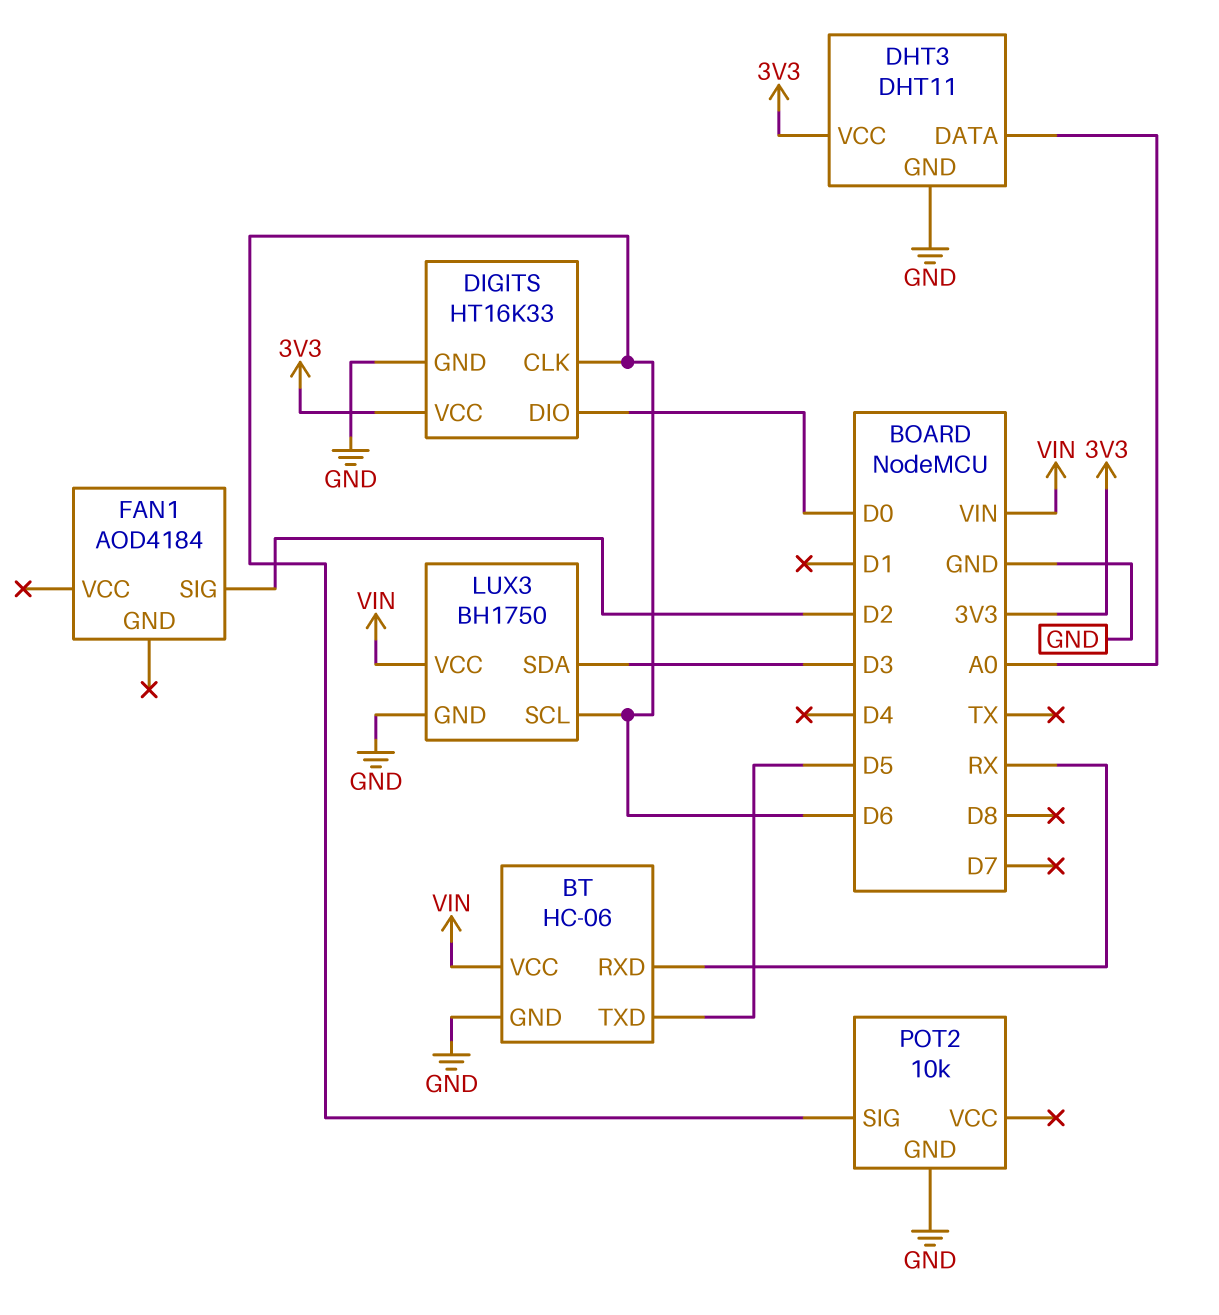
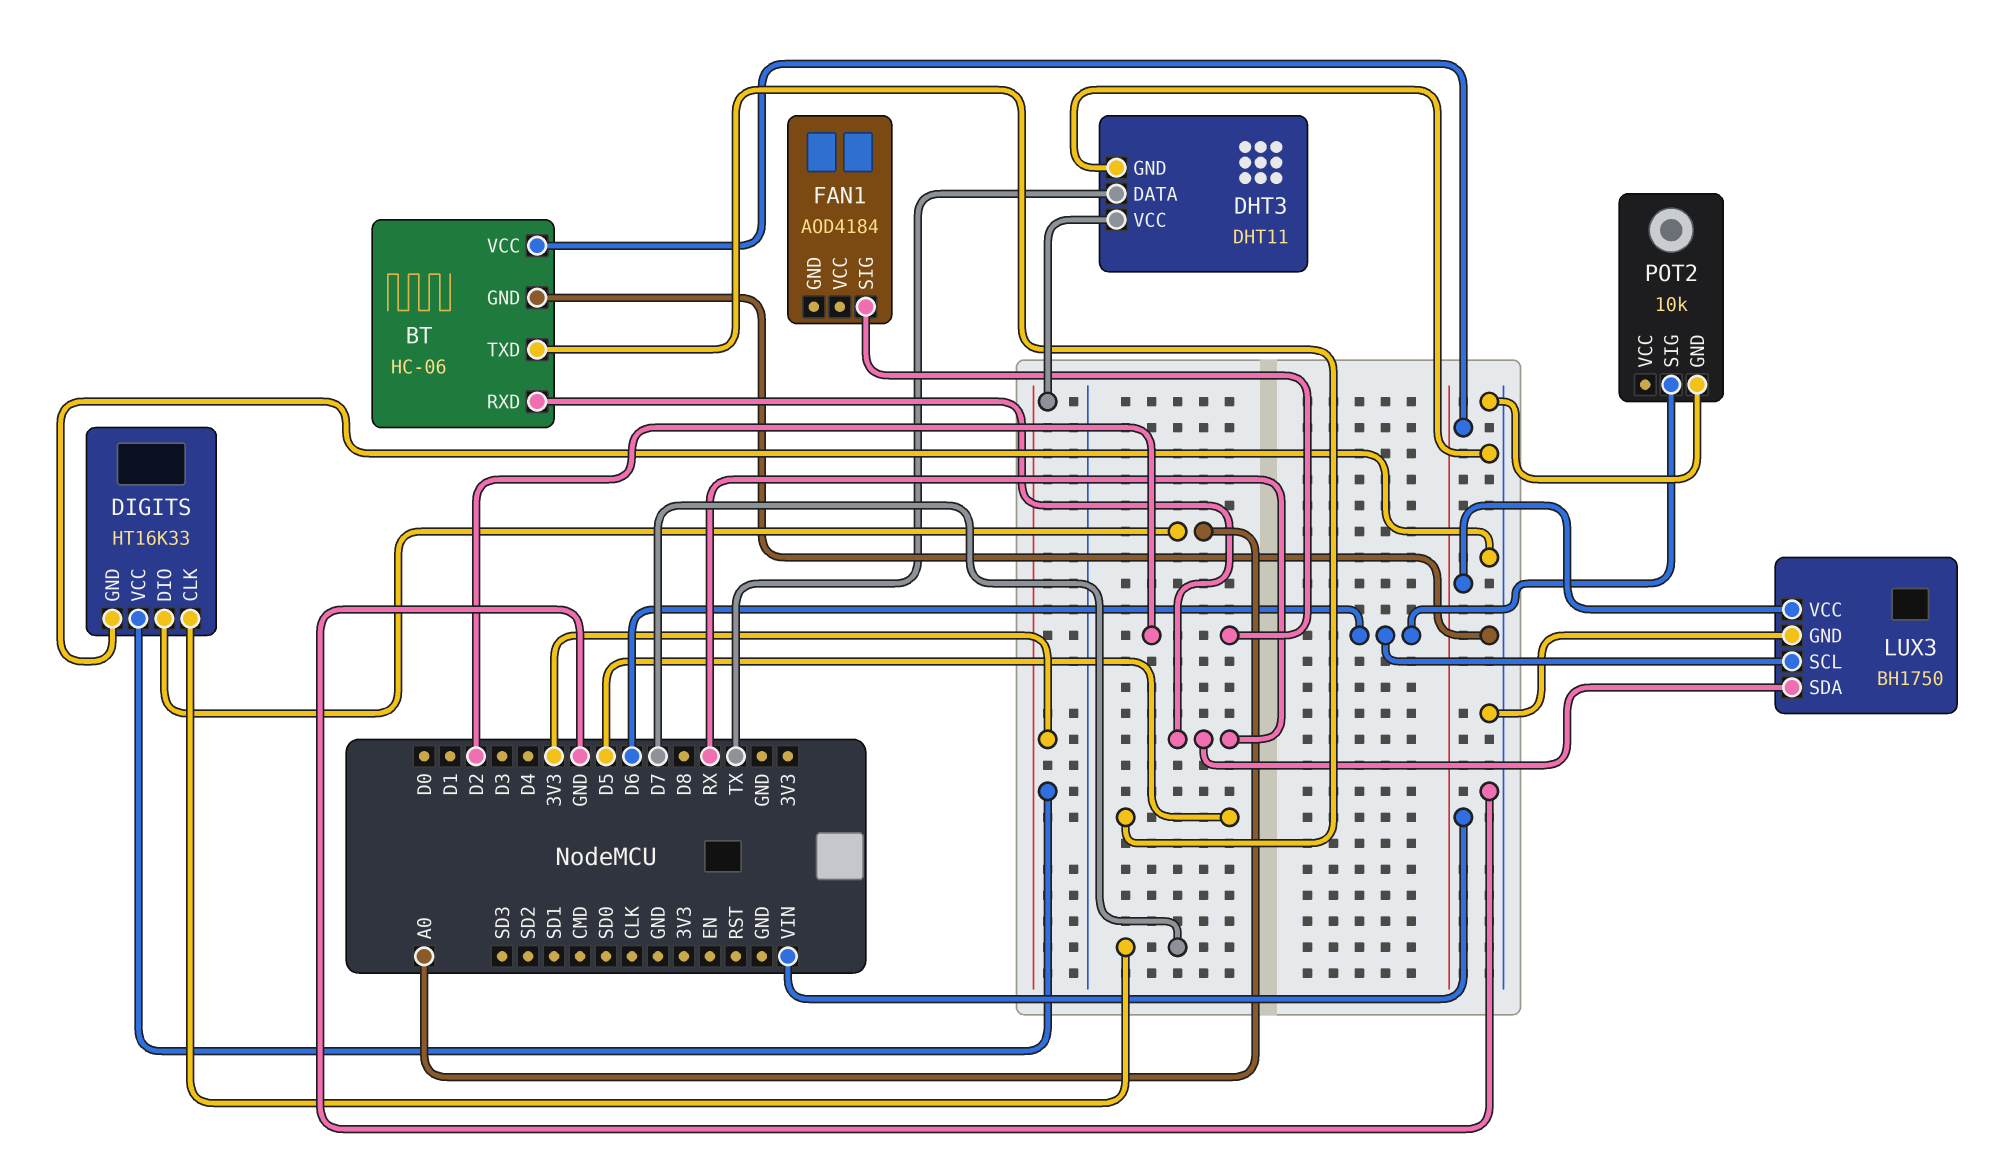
DHT3 pin DATA: A0 -> TX
DIGITS pin CLK: D6 -> D7
DIGITS pin DIO: D0 -> A0
LUX3 pin SDA: D3 -> RX

